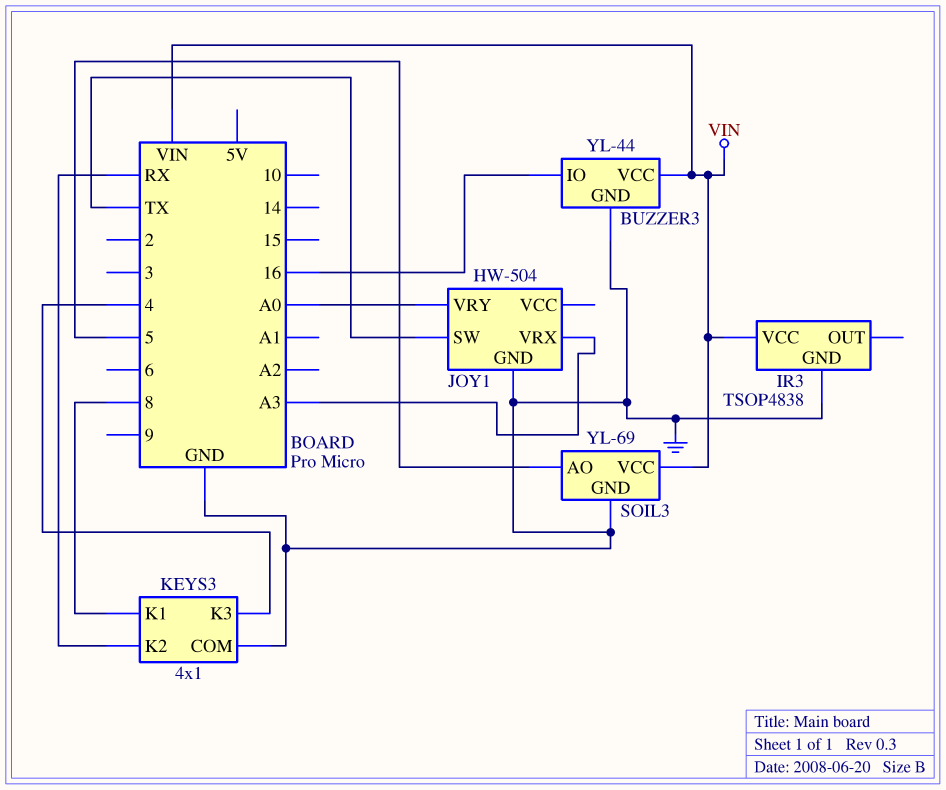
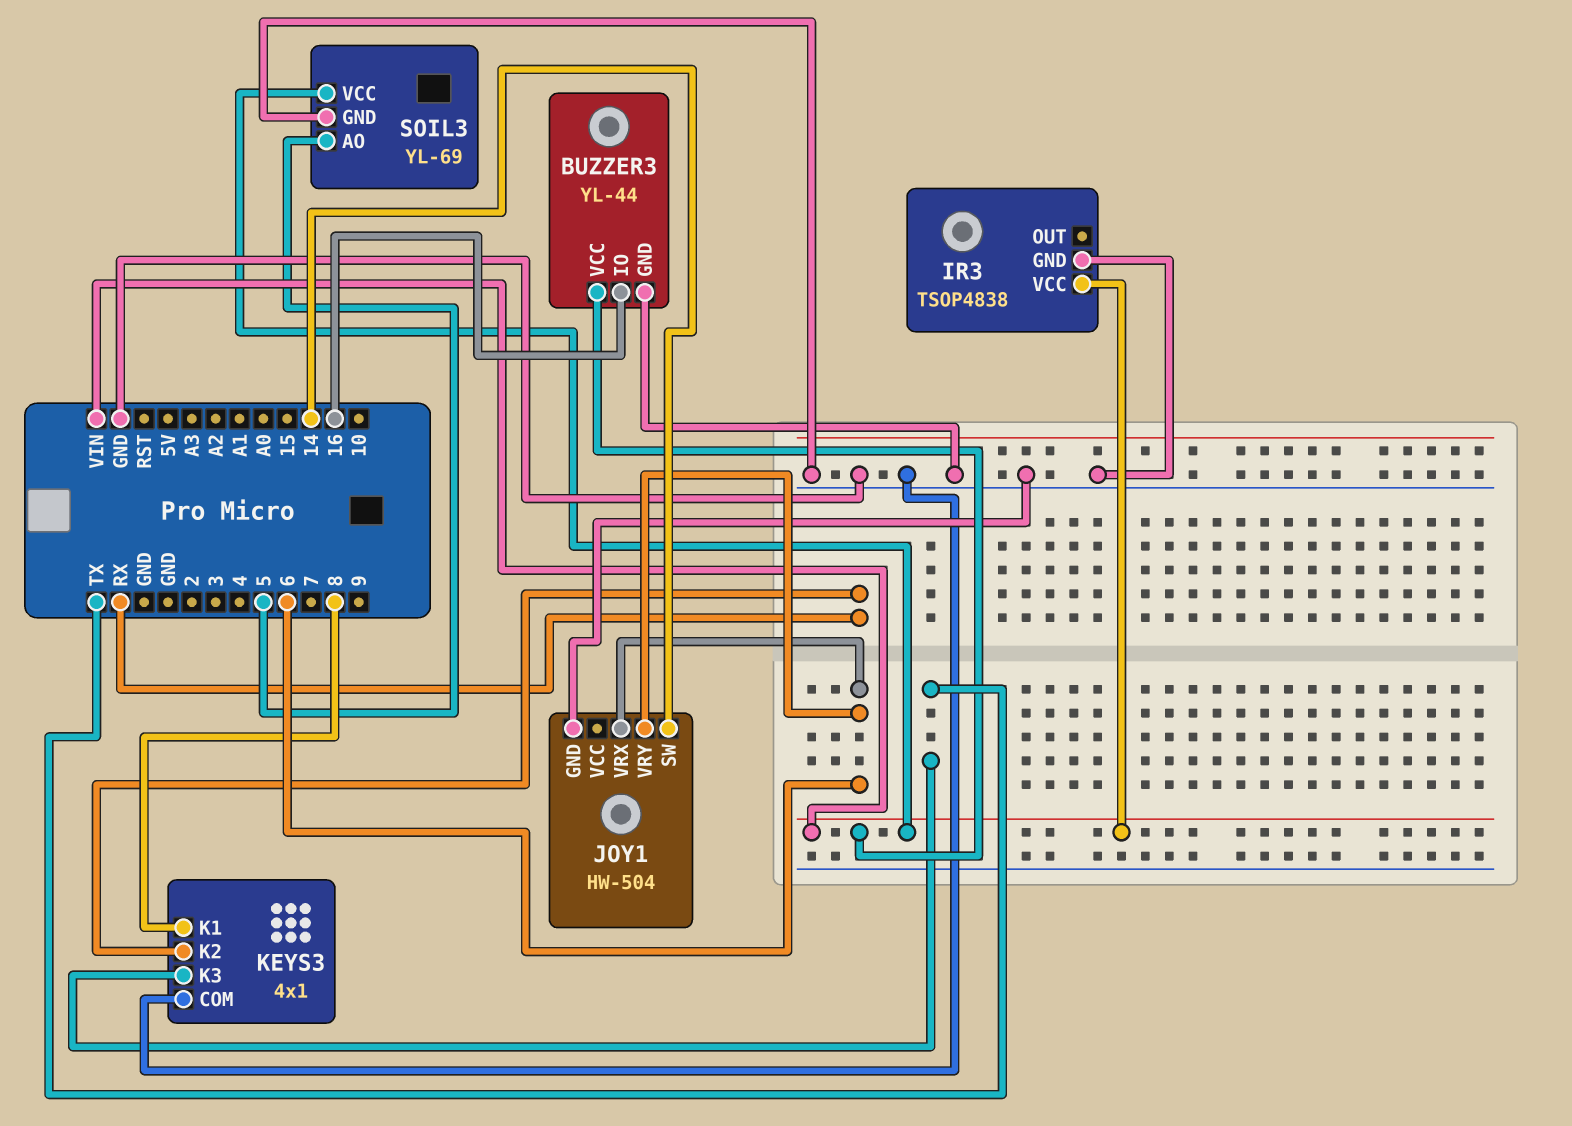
JOY1 pin SW: TX -> 14
JOY1 pin VRX: A3 -> 6
JOY1 pin VRY: A0 -> 6
KEYS3 pin K3: 4 -> TX

